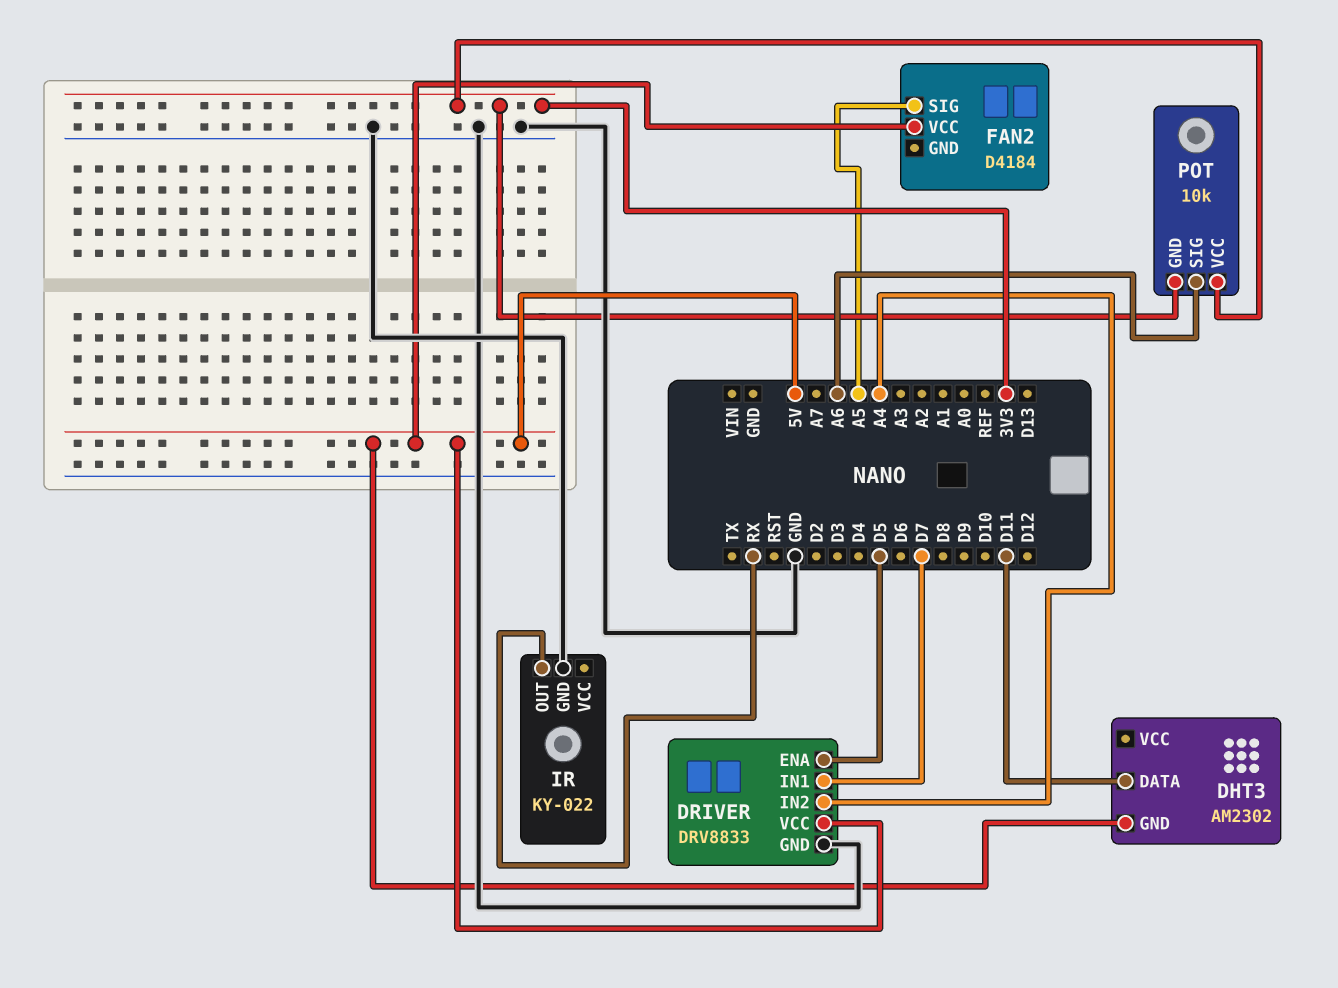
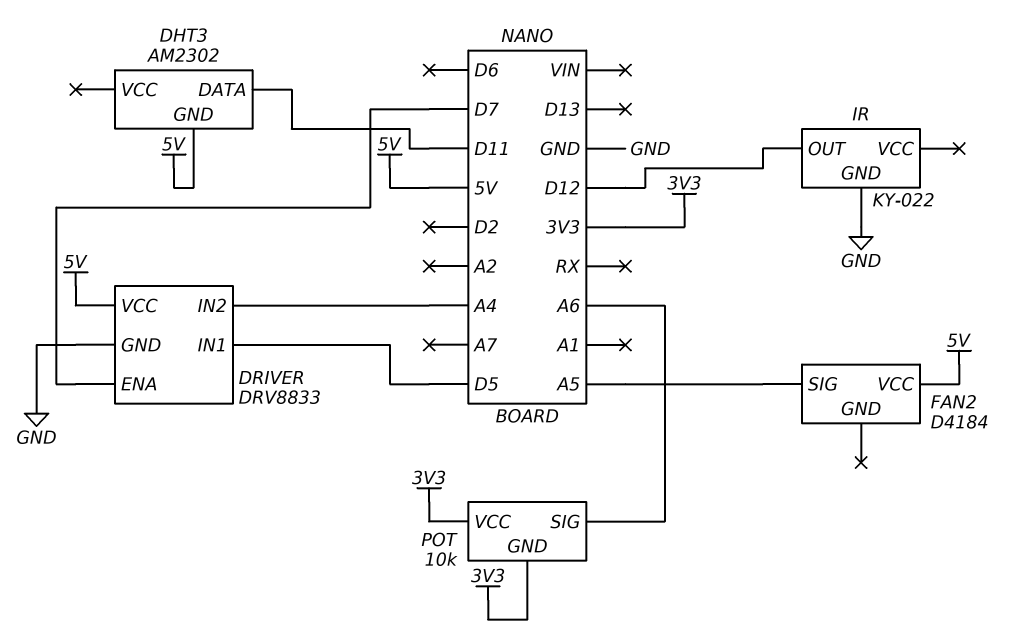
DRIVER pin ENA: D5 -> D7
DRIVER pin IN1: D7 -> D5
IR pin OUT: RX -> D12

